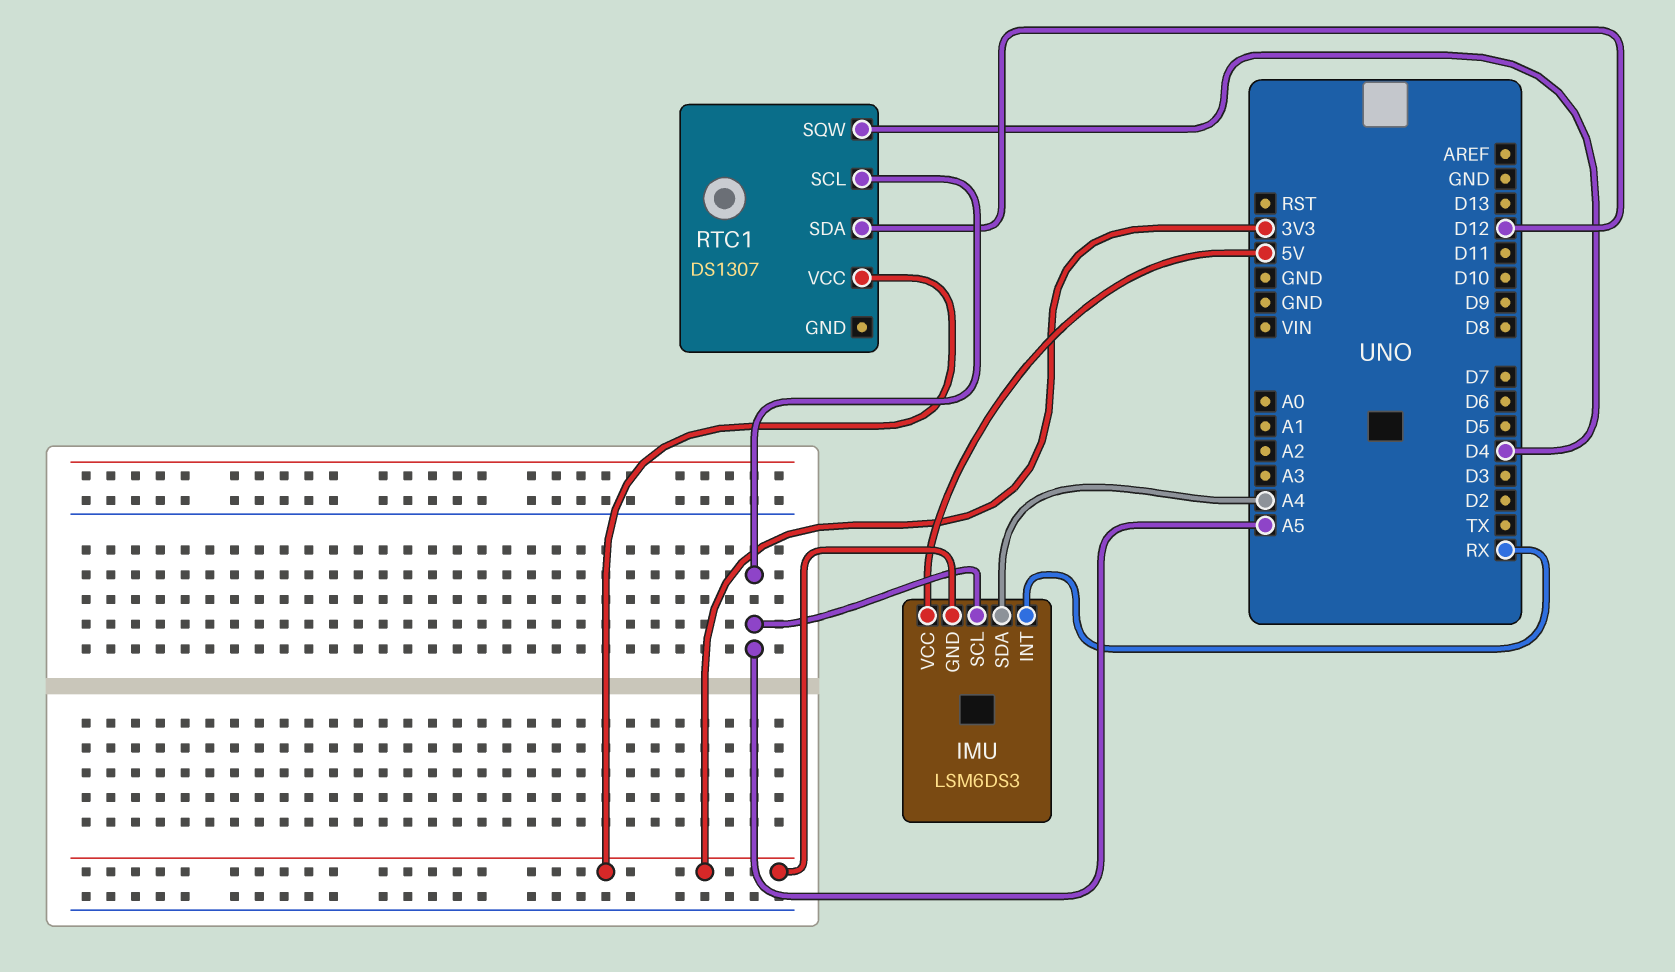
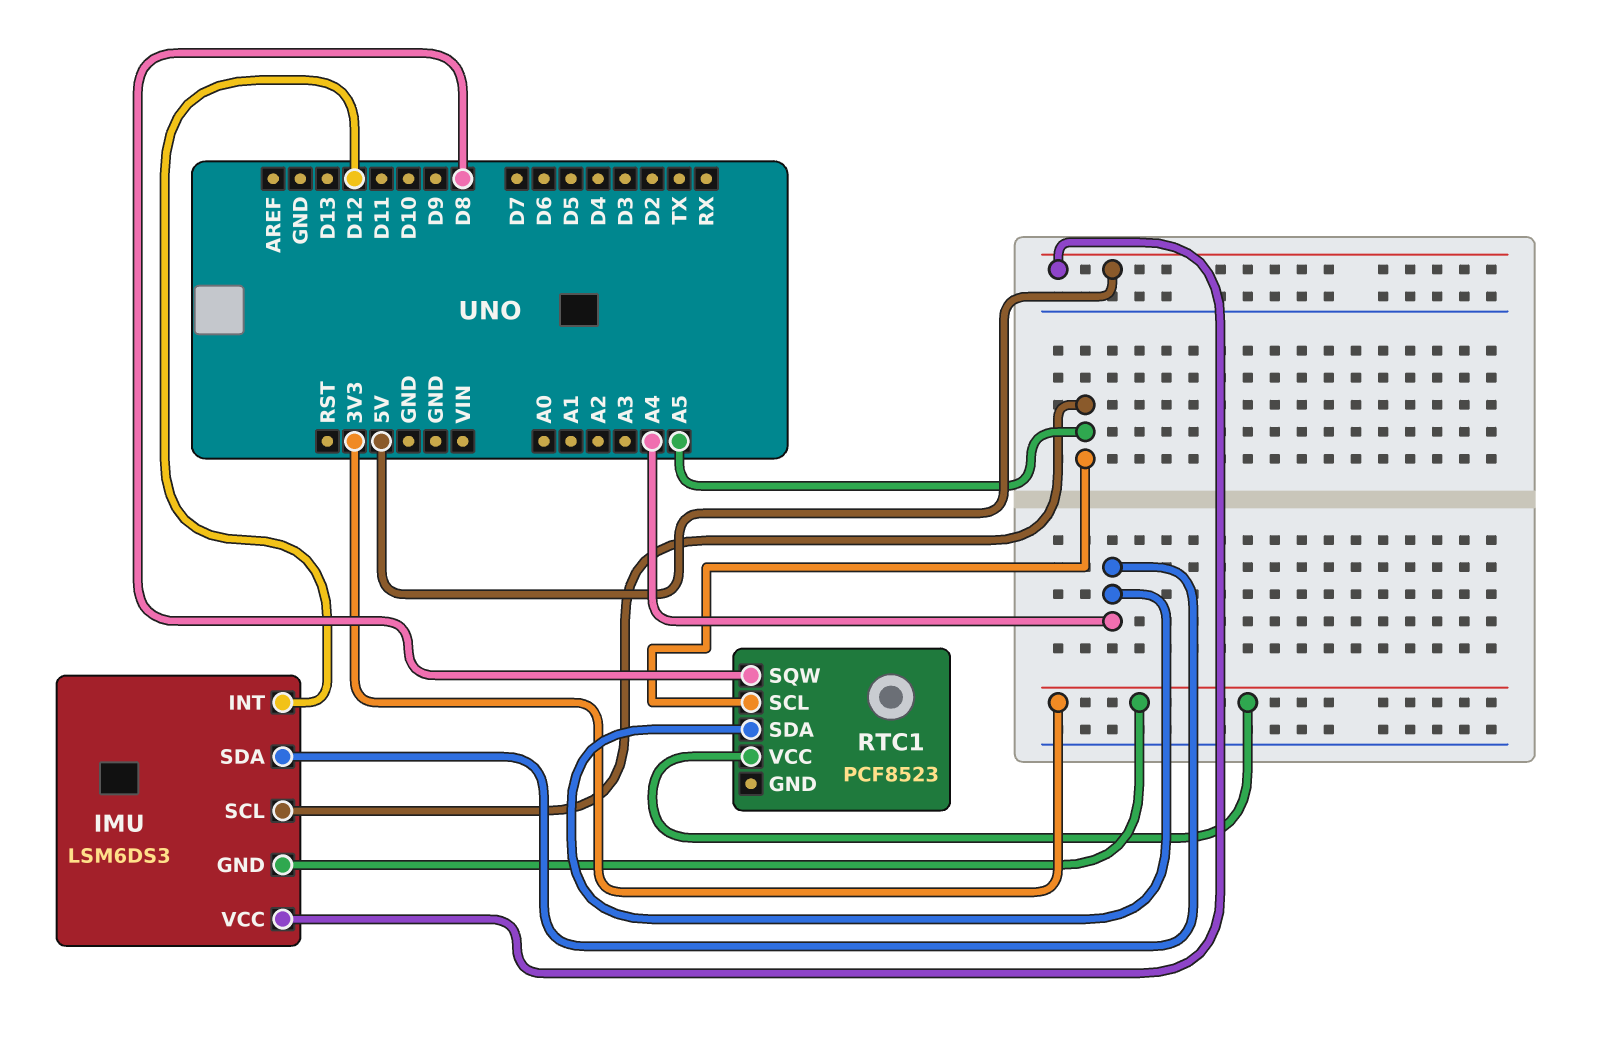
IMU pin INT: RX -> D12
RTC1: DS1307 -> PCF8523
RTC1 pin SDA: D12 -> A4
RTC1 pin SQW: D4 -> D8

